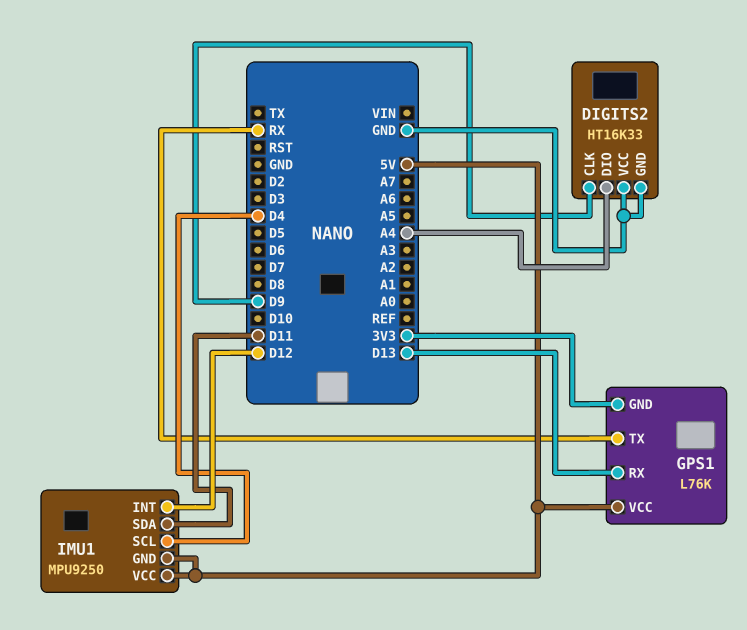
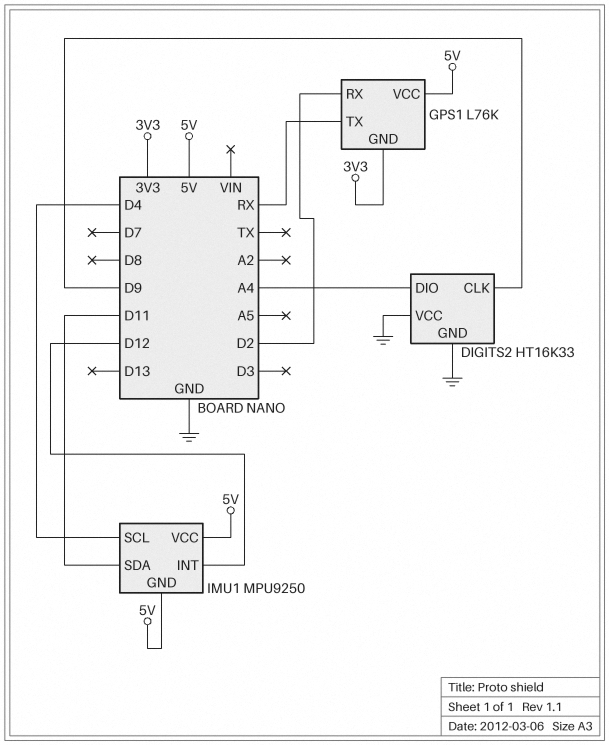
GPS1 pin RX: D13 -> D2

